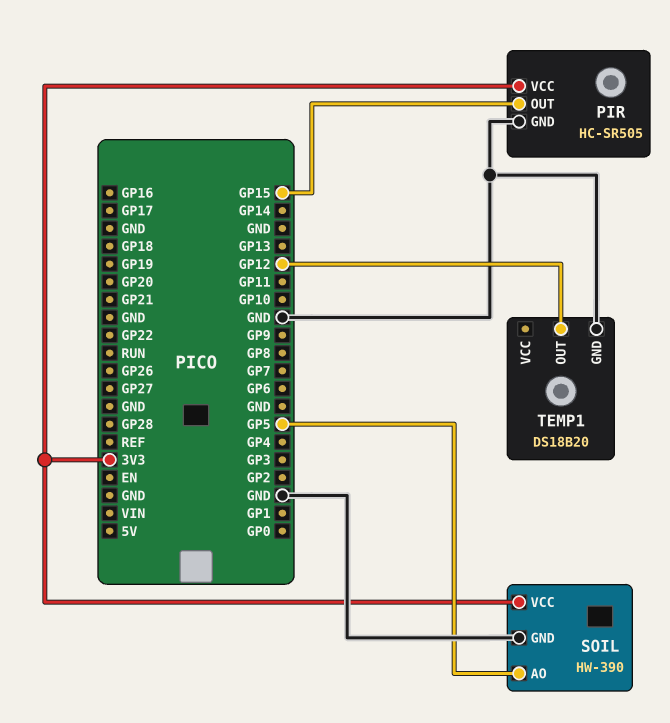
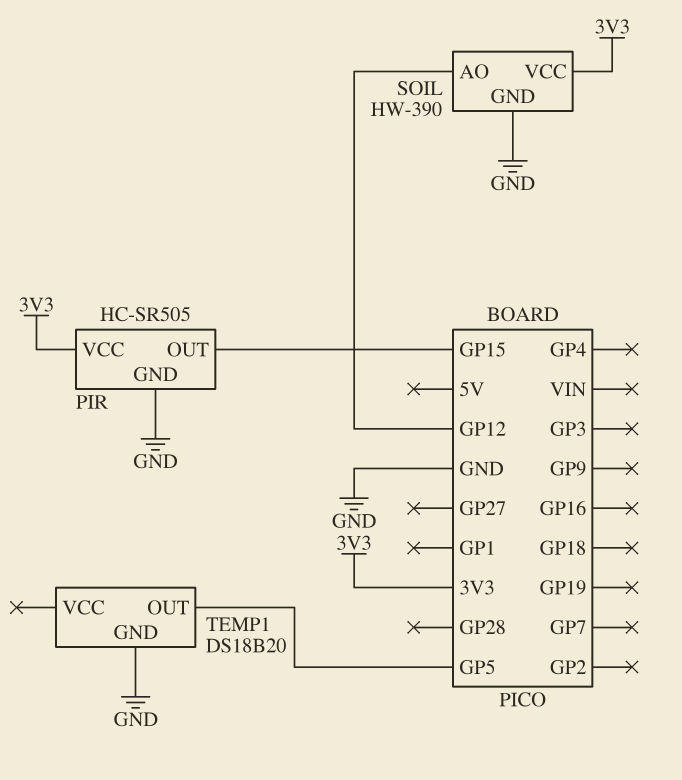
SOIL pin AO: GP5 -> GP12
TEMP1 pin OUT: GP12 -> GP5

